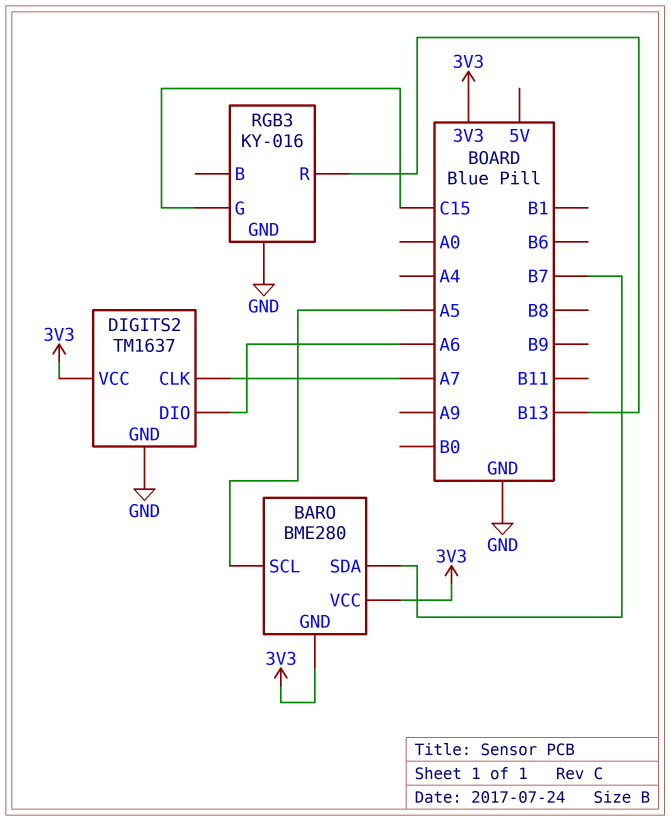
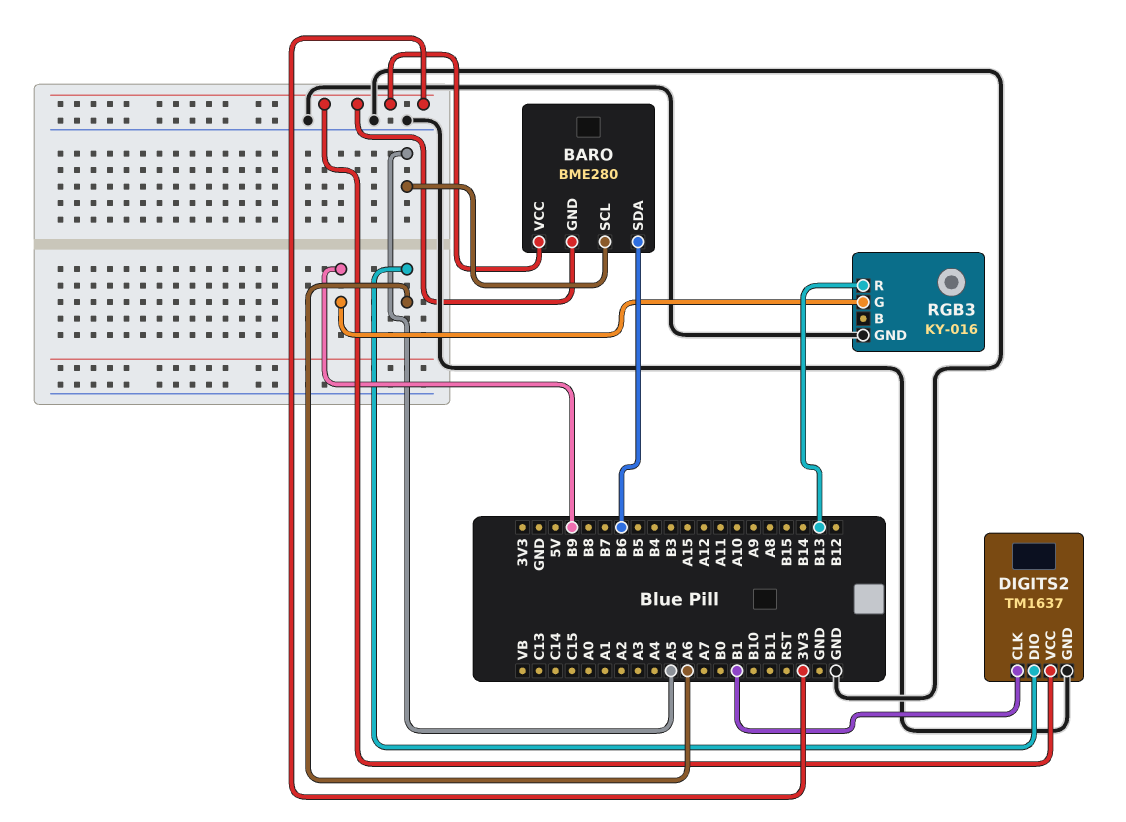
BARO pin SDA: B7 -> B6
DIGITS2 pin CLK: A7 -> B1
RGB3 pin G: C15 -> B9

